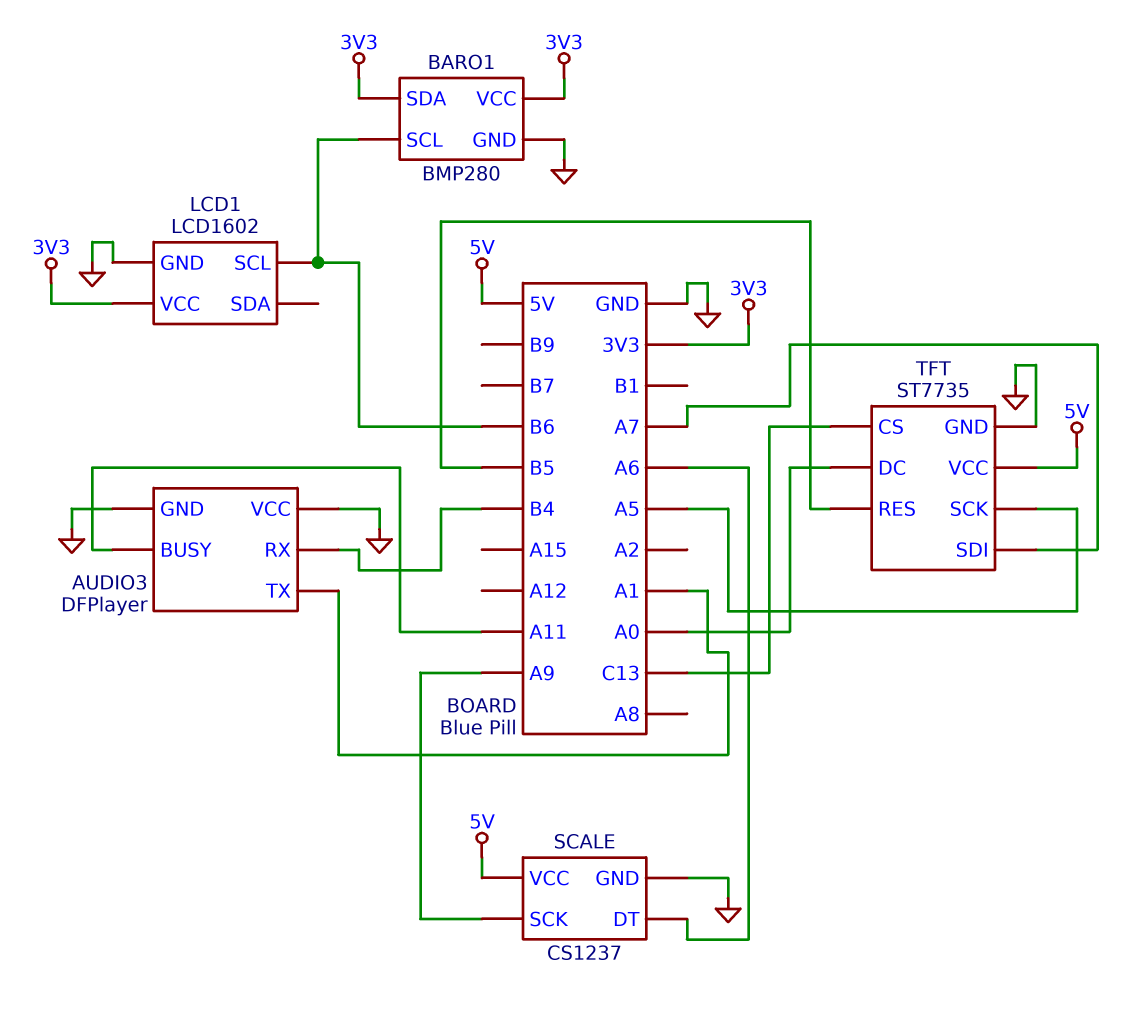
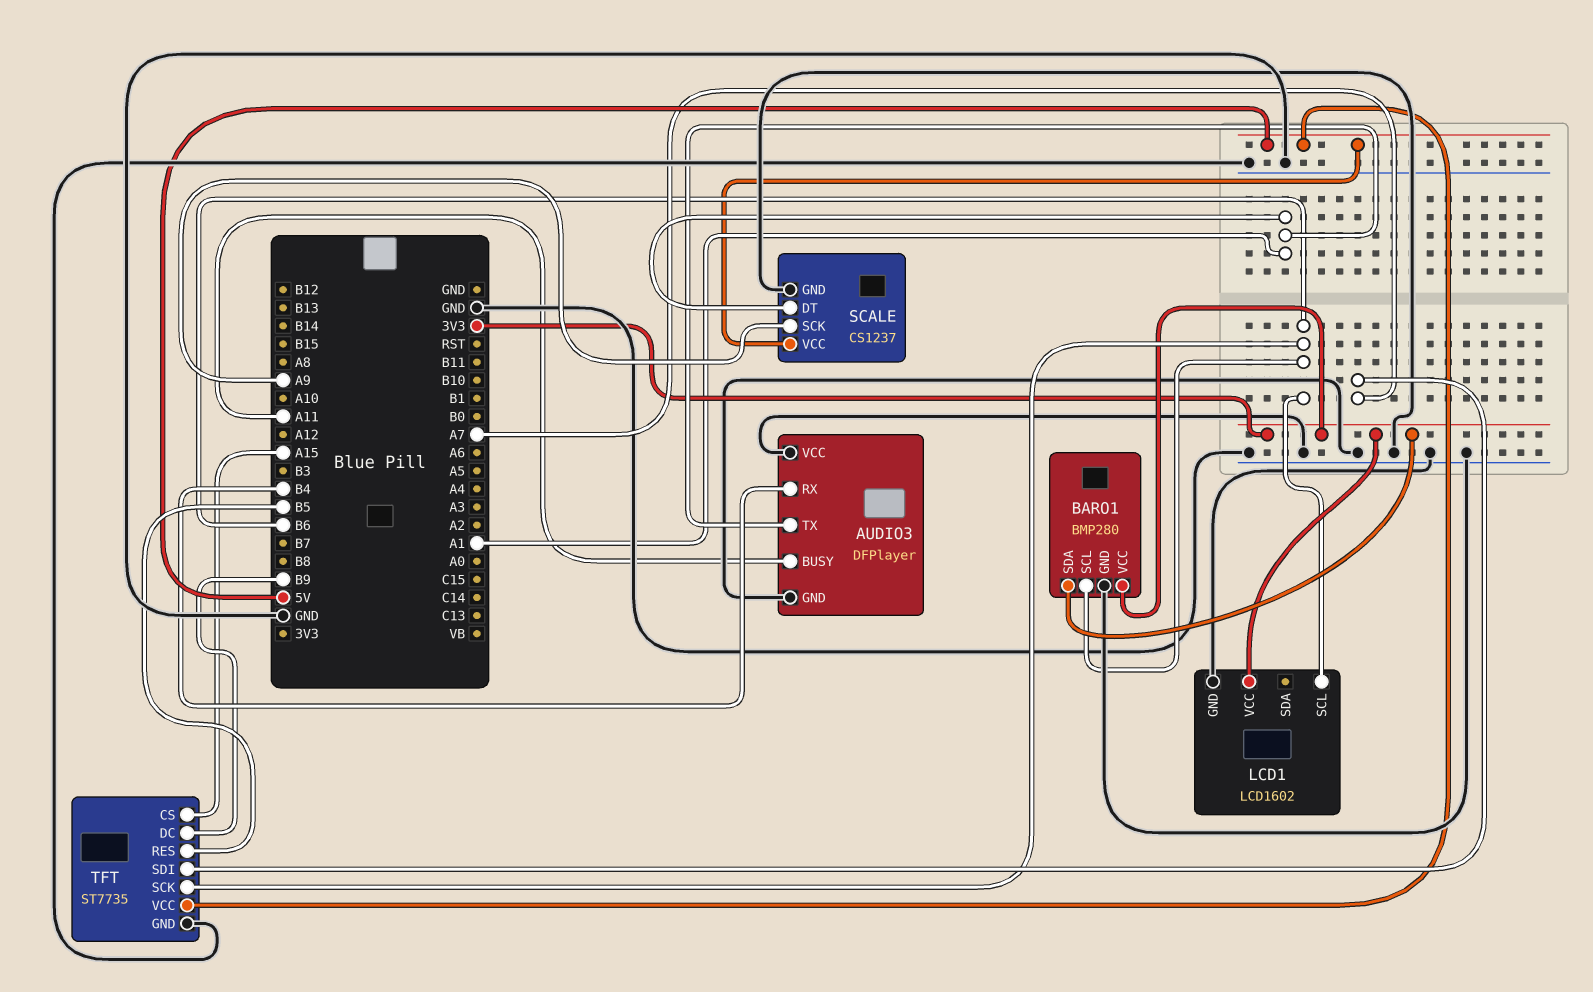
SCALE pin DT: A6 -> A1
TFT pin CS: C13 -> A15
TFT pin DC: A0 -> B9
TFT pin SCK: A5 -> B6

